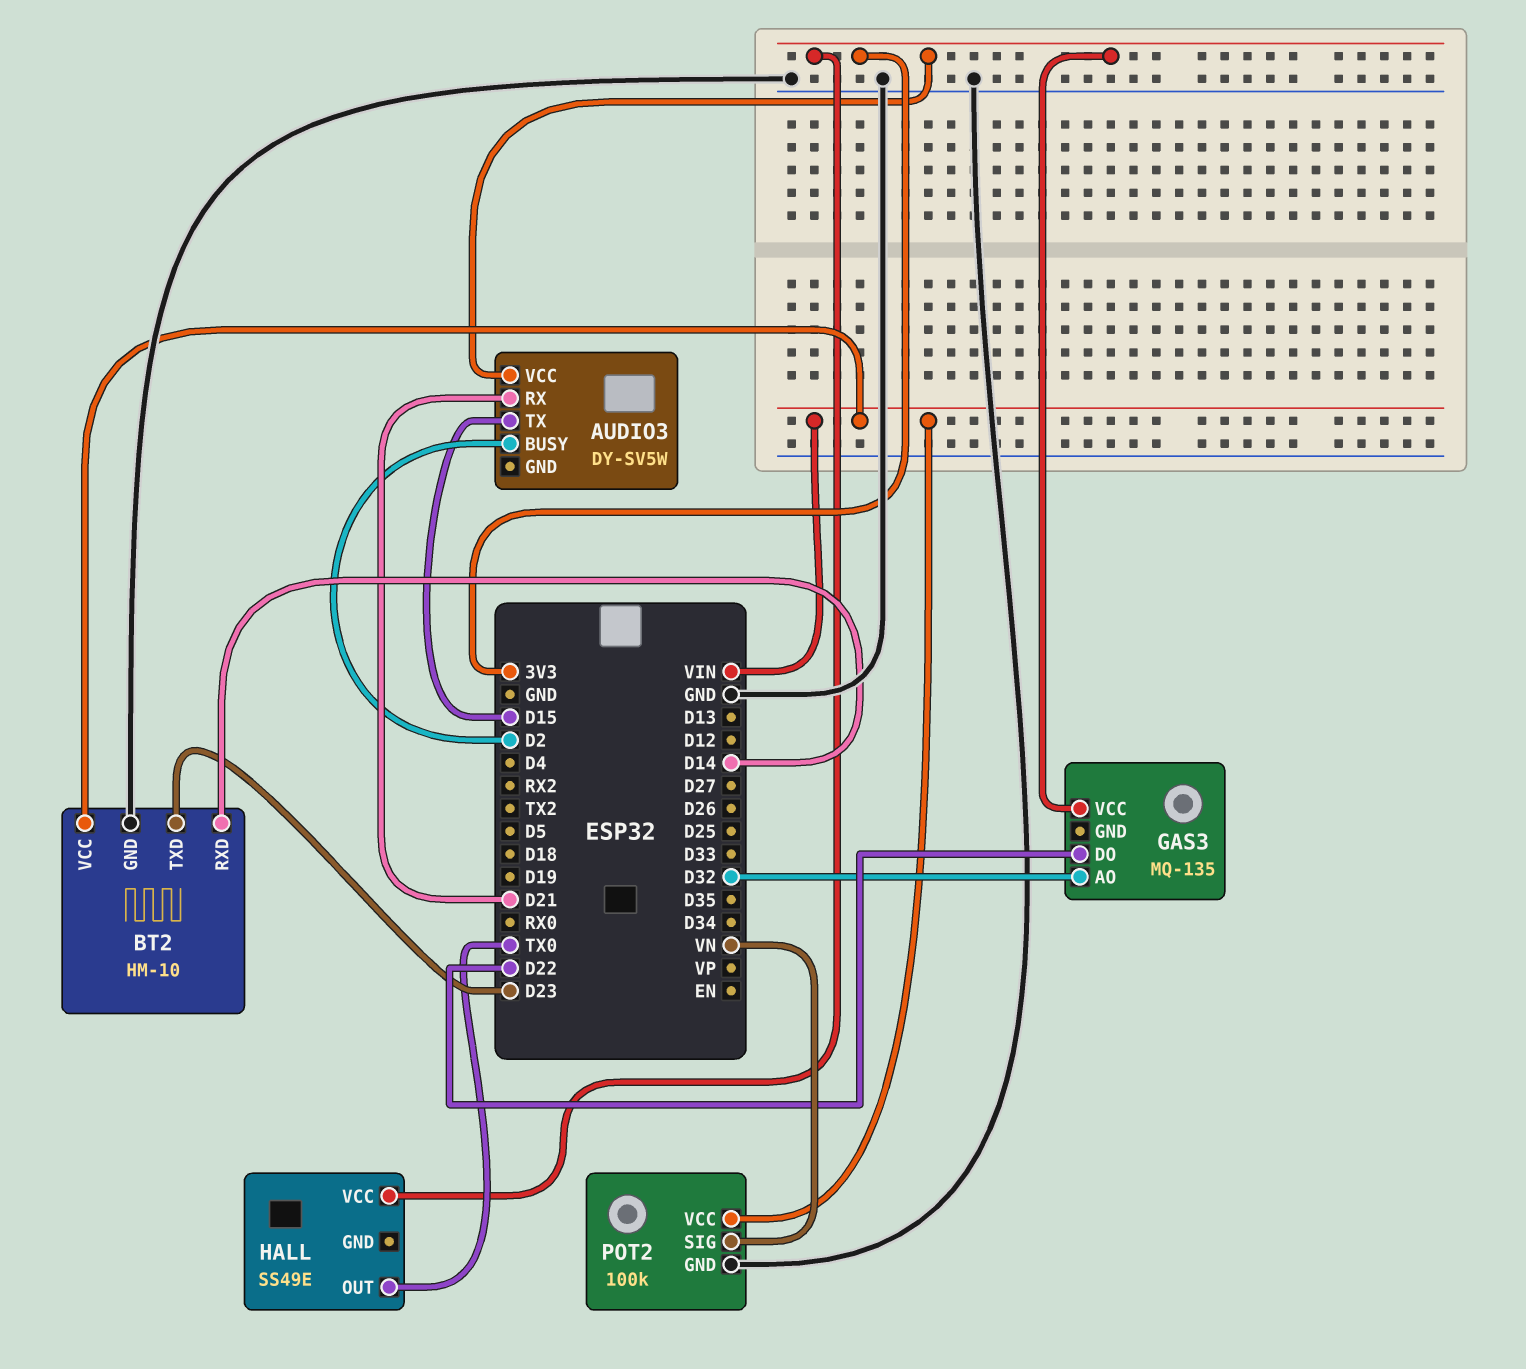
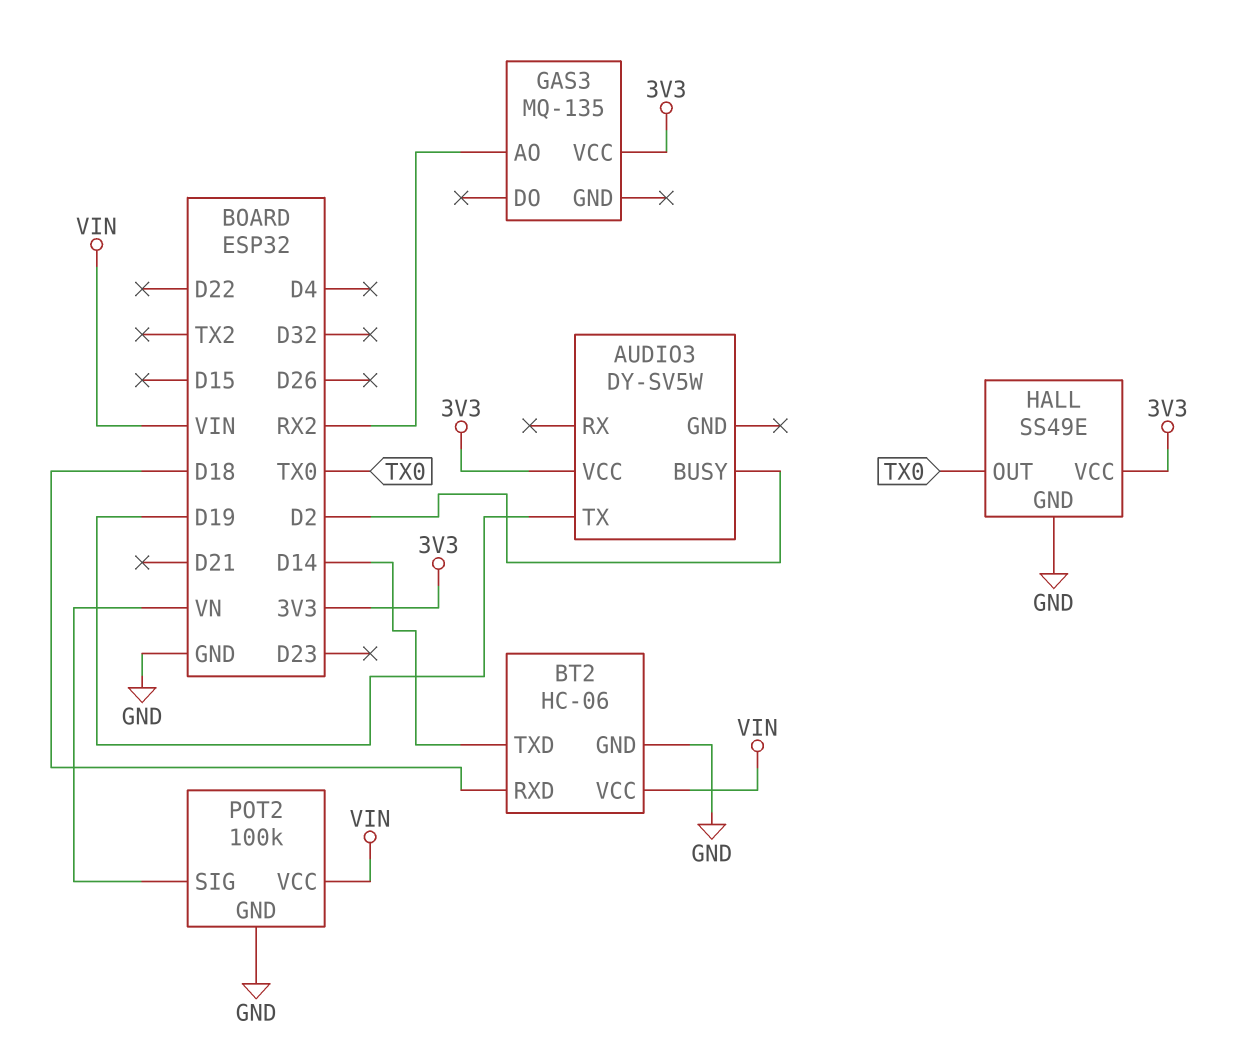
AUDIO3 pin RX: D21 -> none
AUDIO3 pin TX: D15 -> D19
BT2: HM-10 -> HC-06
BT2 pin RXD: D14 -> D18
BT2 pin TXD: D23 -> D14
GAS3 pin AO: D32 -> RX2
GAS3 pin DO: D22 -> none
HALL pin GND: none -> GND

